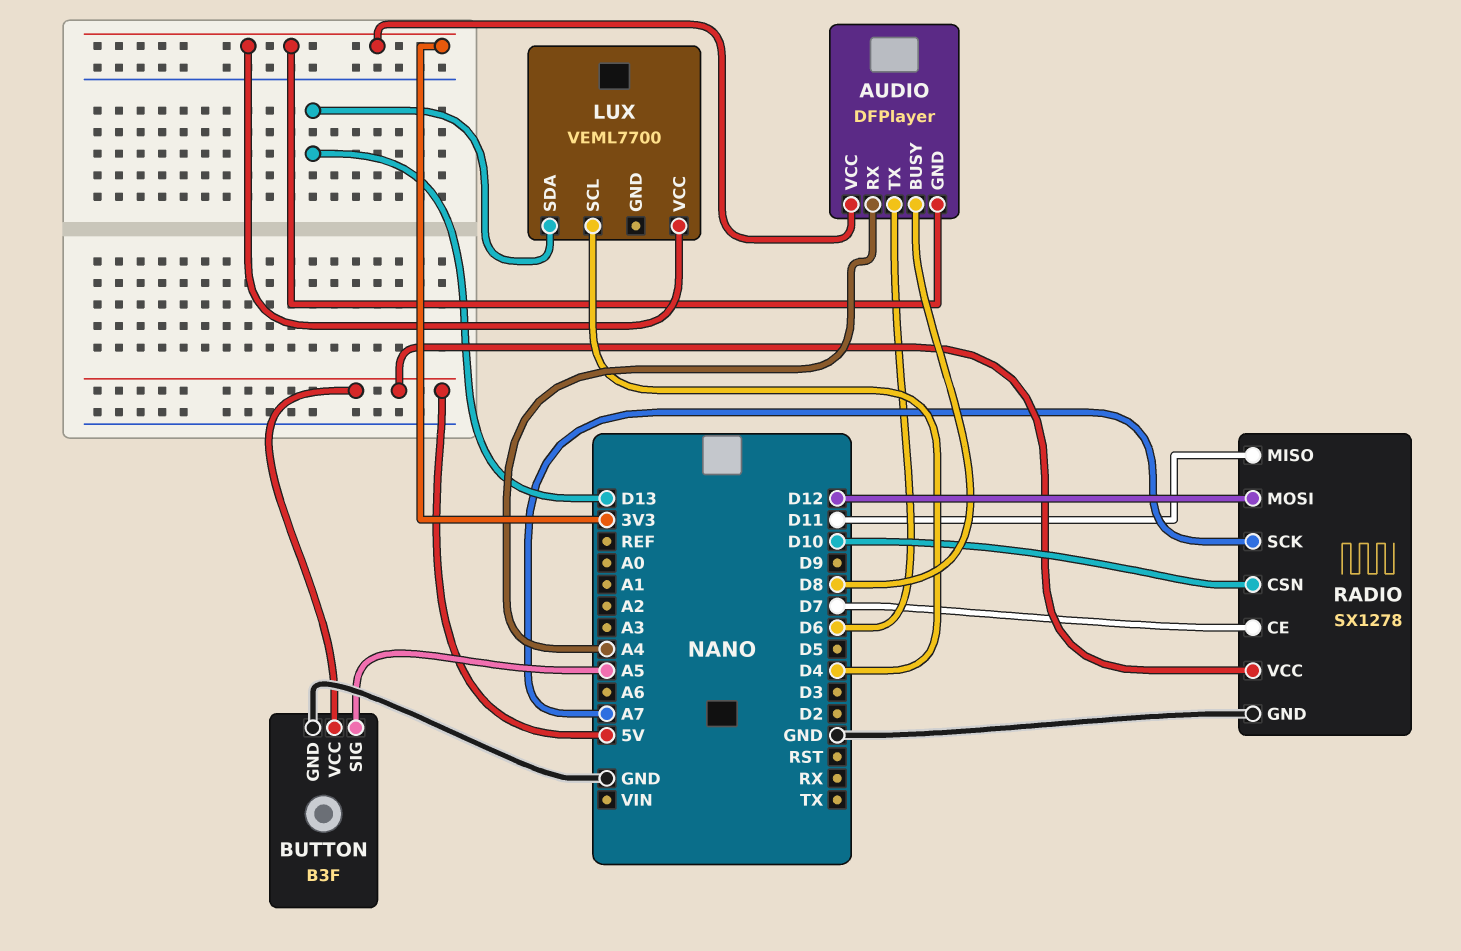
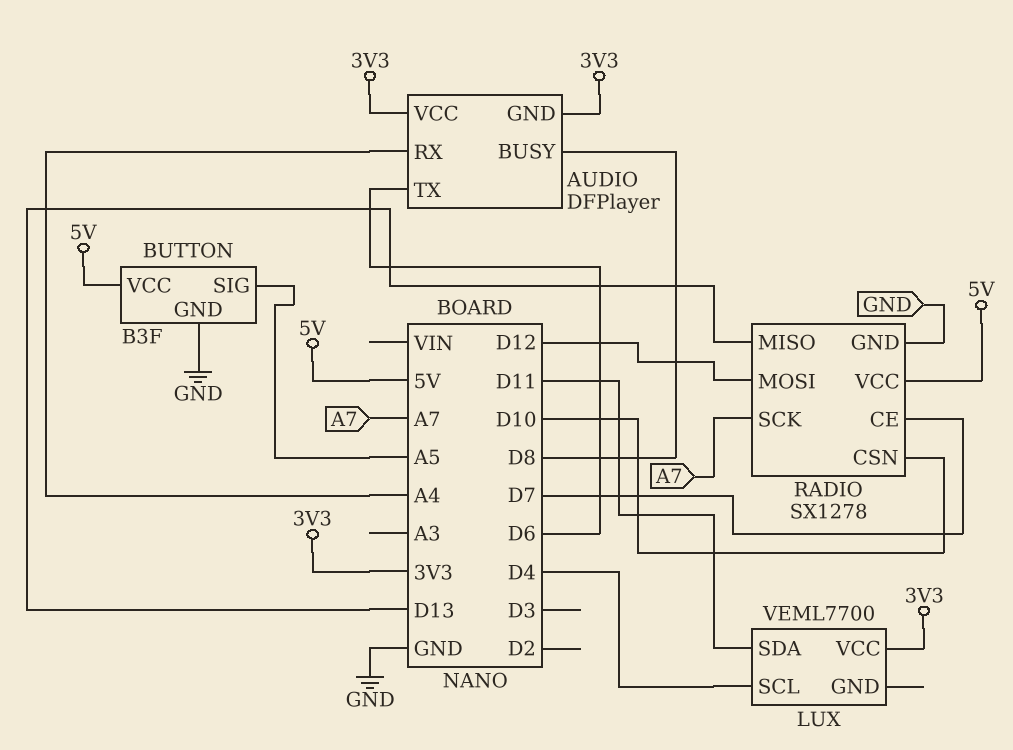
LUX pin SDA: D13 -> D11
RADIO pin MISO: D11 -> D13

